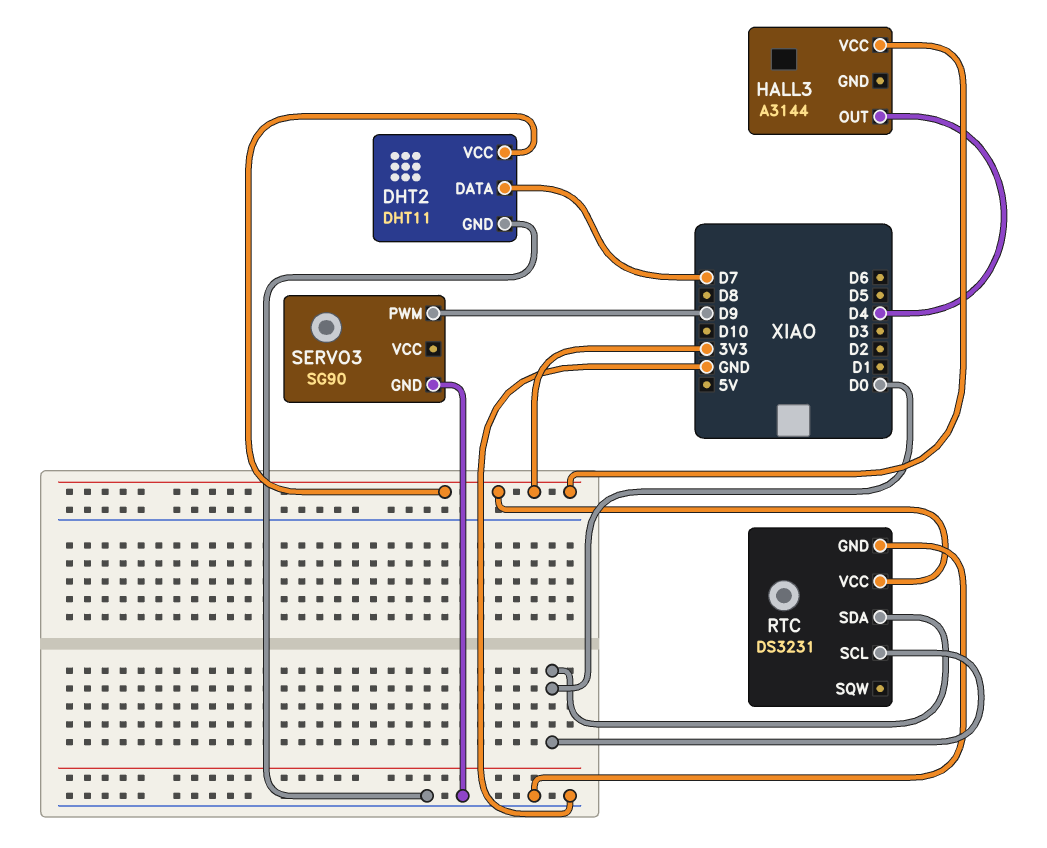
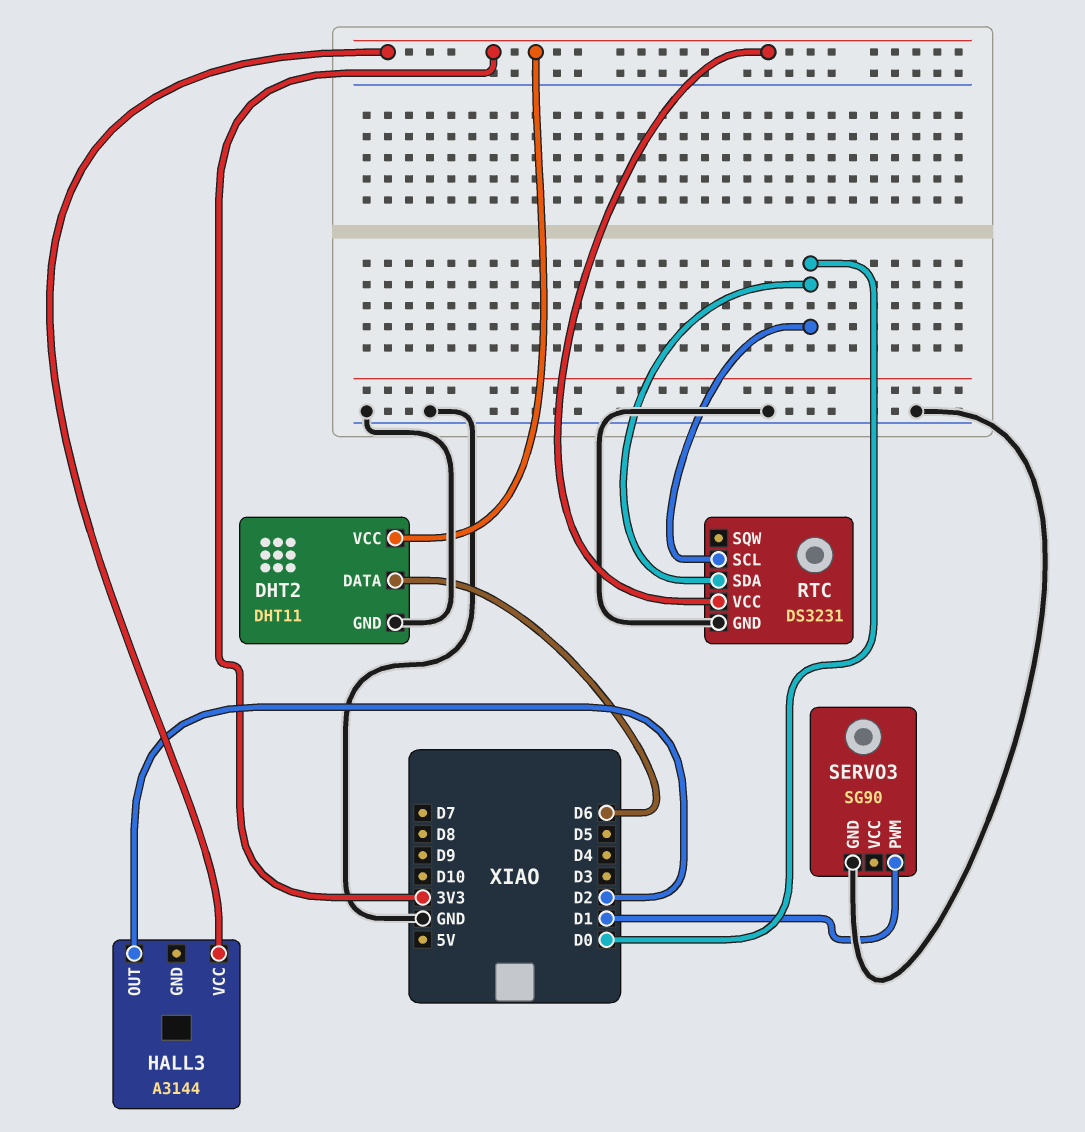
DHT2 pin DATA: D7 -> D6
HALL3 pin OUT: D4 -> D2
SERVO3 pin PWM: D9 -> D1

